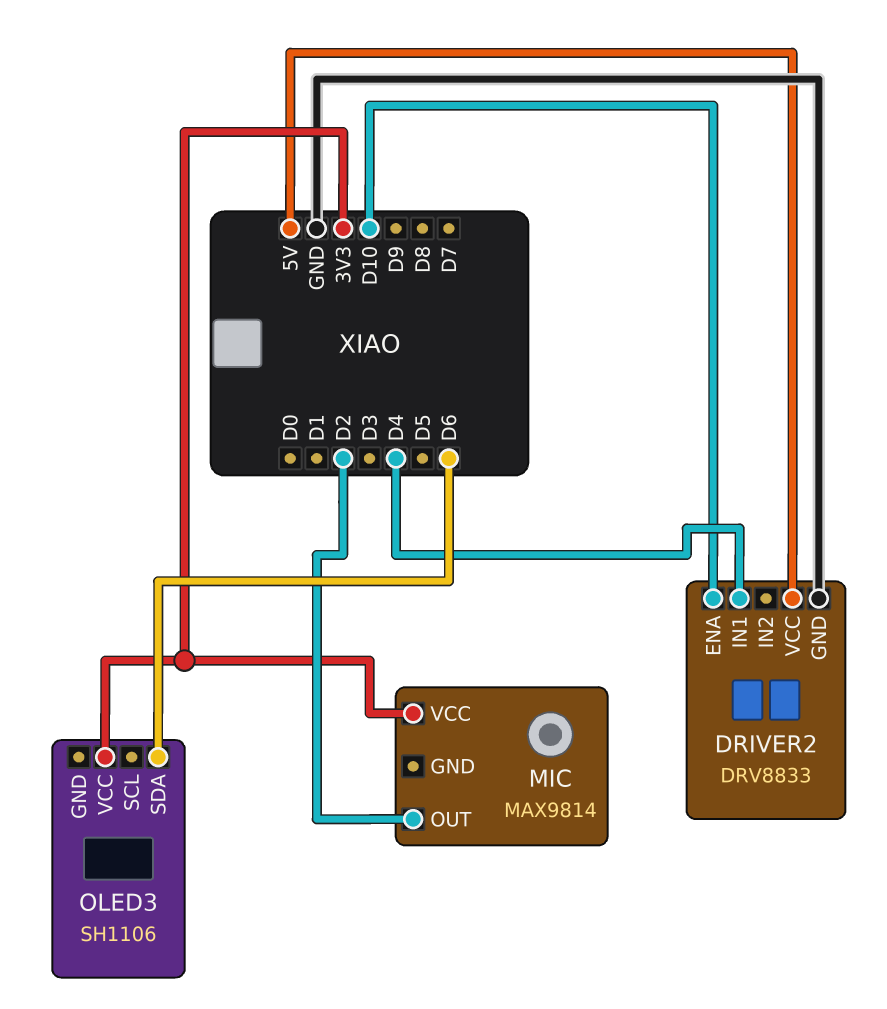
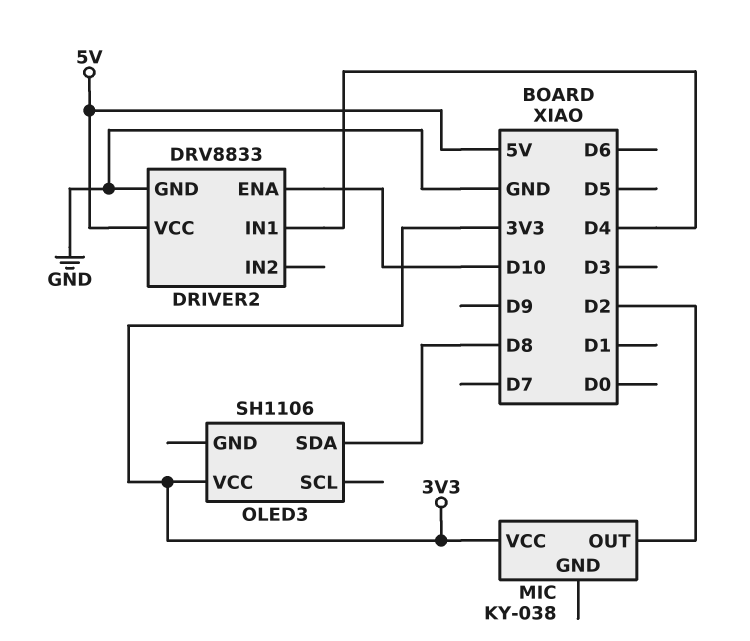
MIC: MAX9814 -> KY-038
OLED3 pin SDA: D6 -> D8

